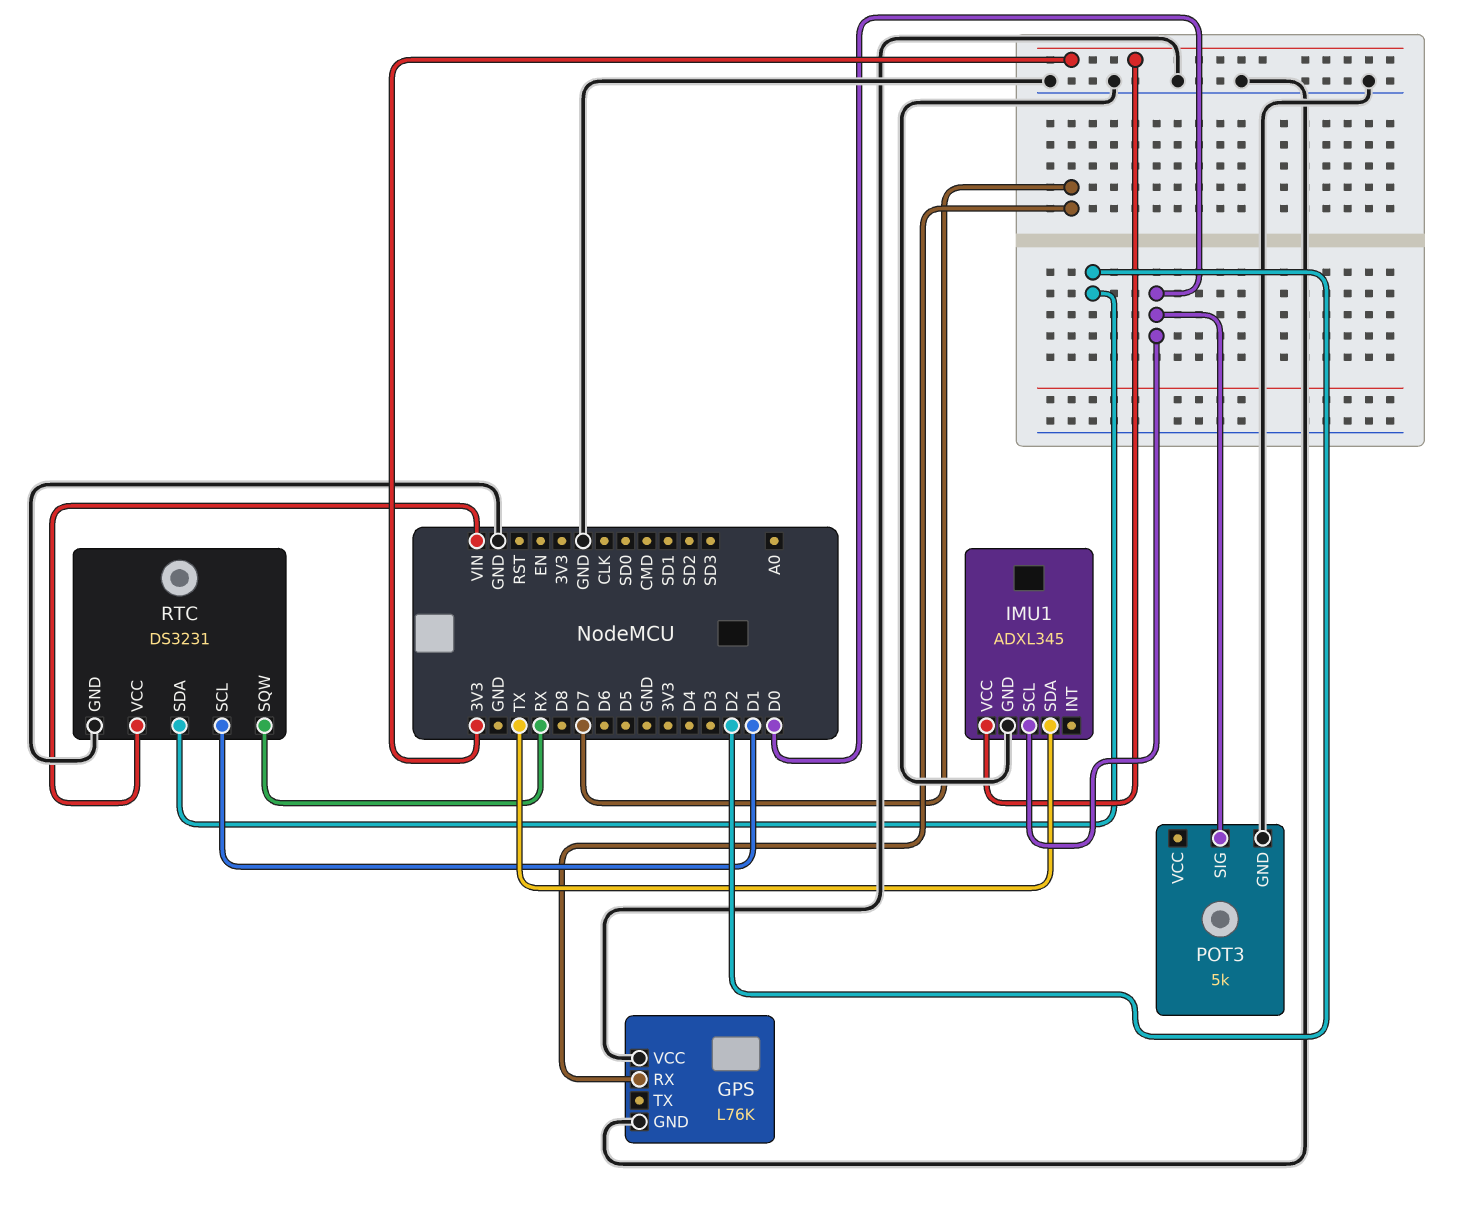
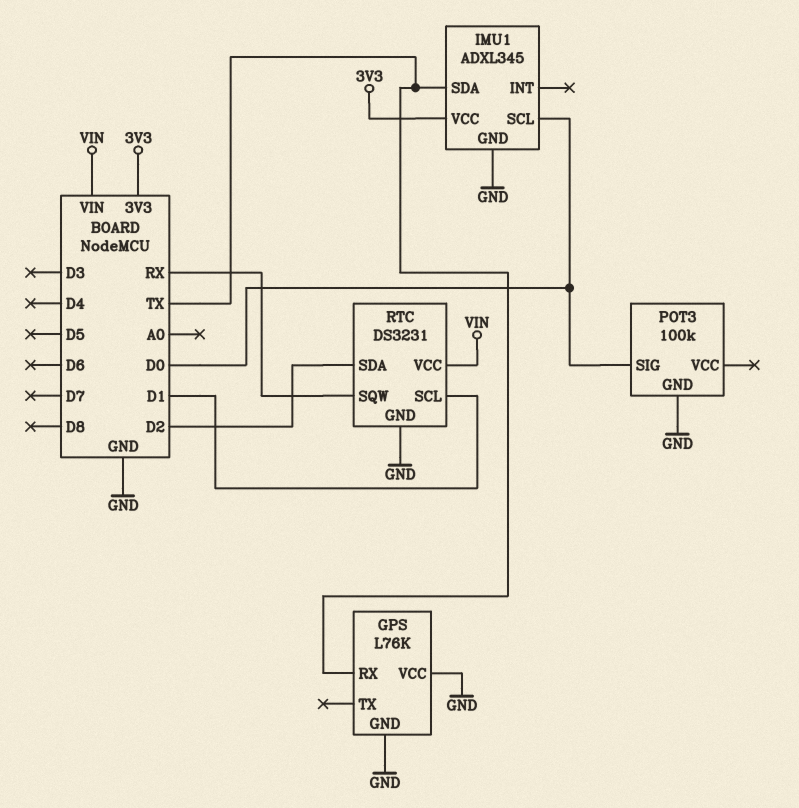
GPS pin RX: D7 -> TX
POT3: 5k -> 100k

